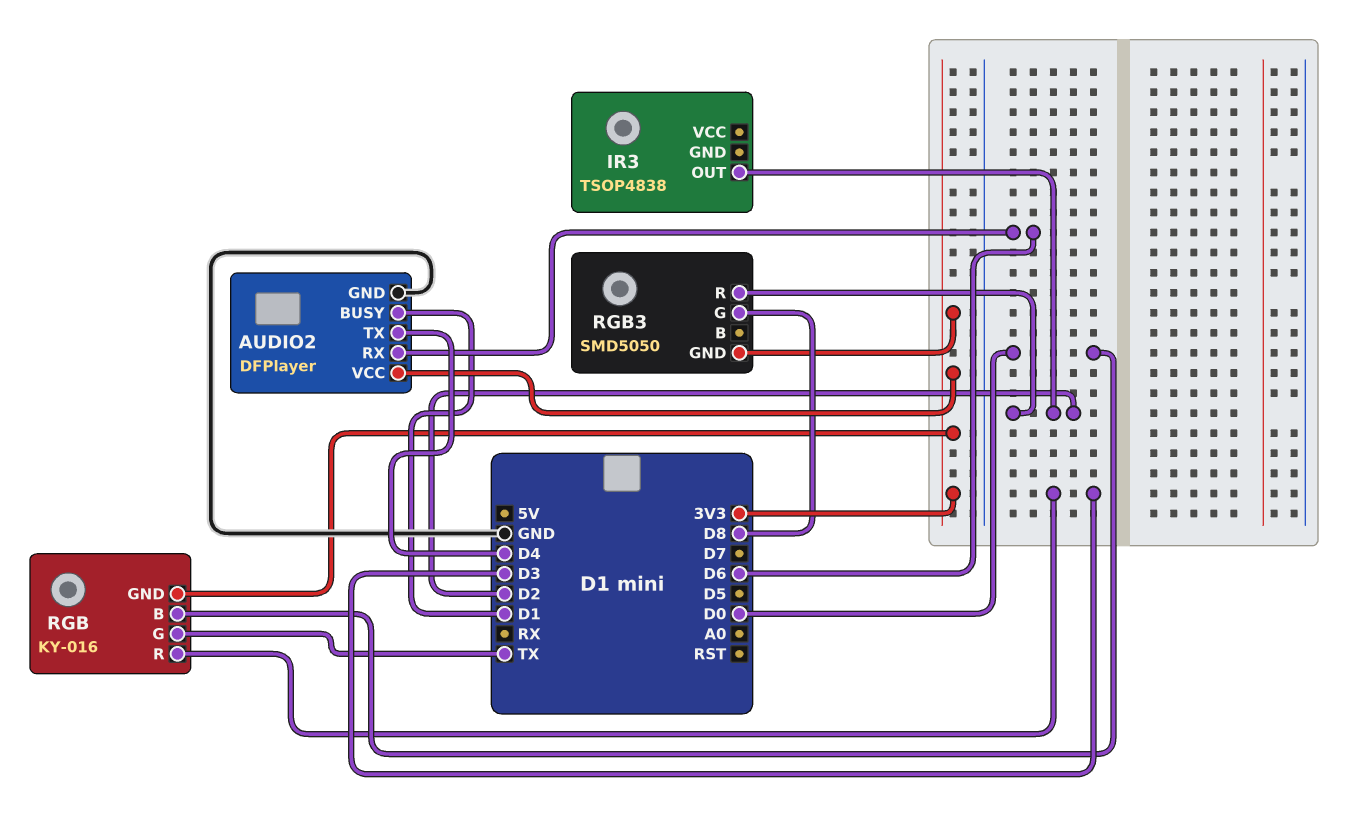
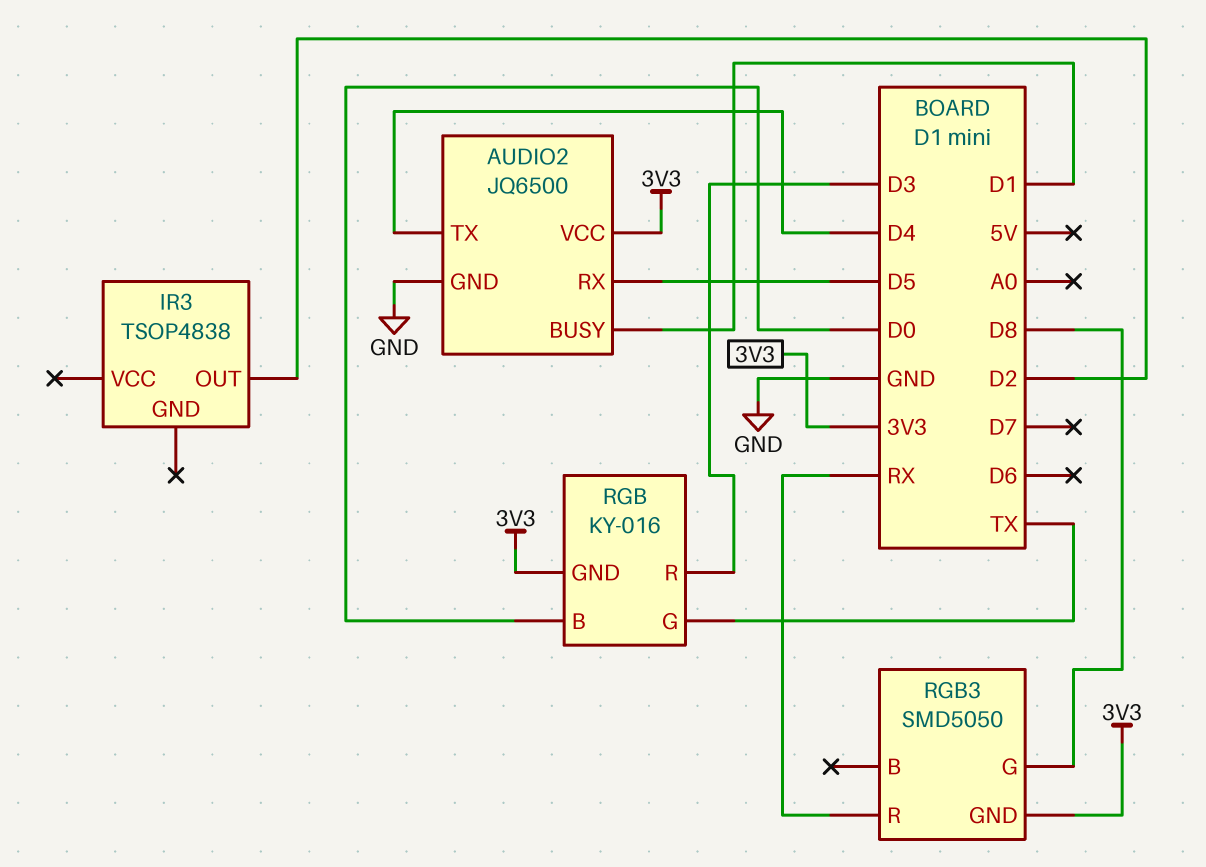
AUDIO2: DFPlayer -> JQ6500
AUDIO2 pin RX: D6 -> D5
RGB3 pin R: D2 -> RX

